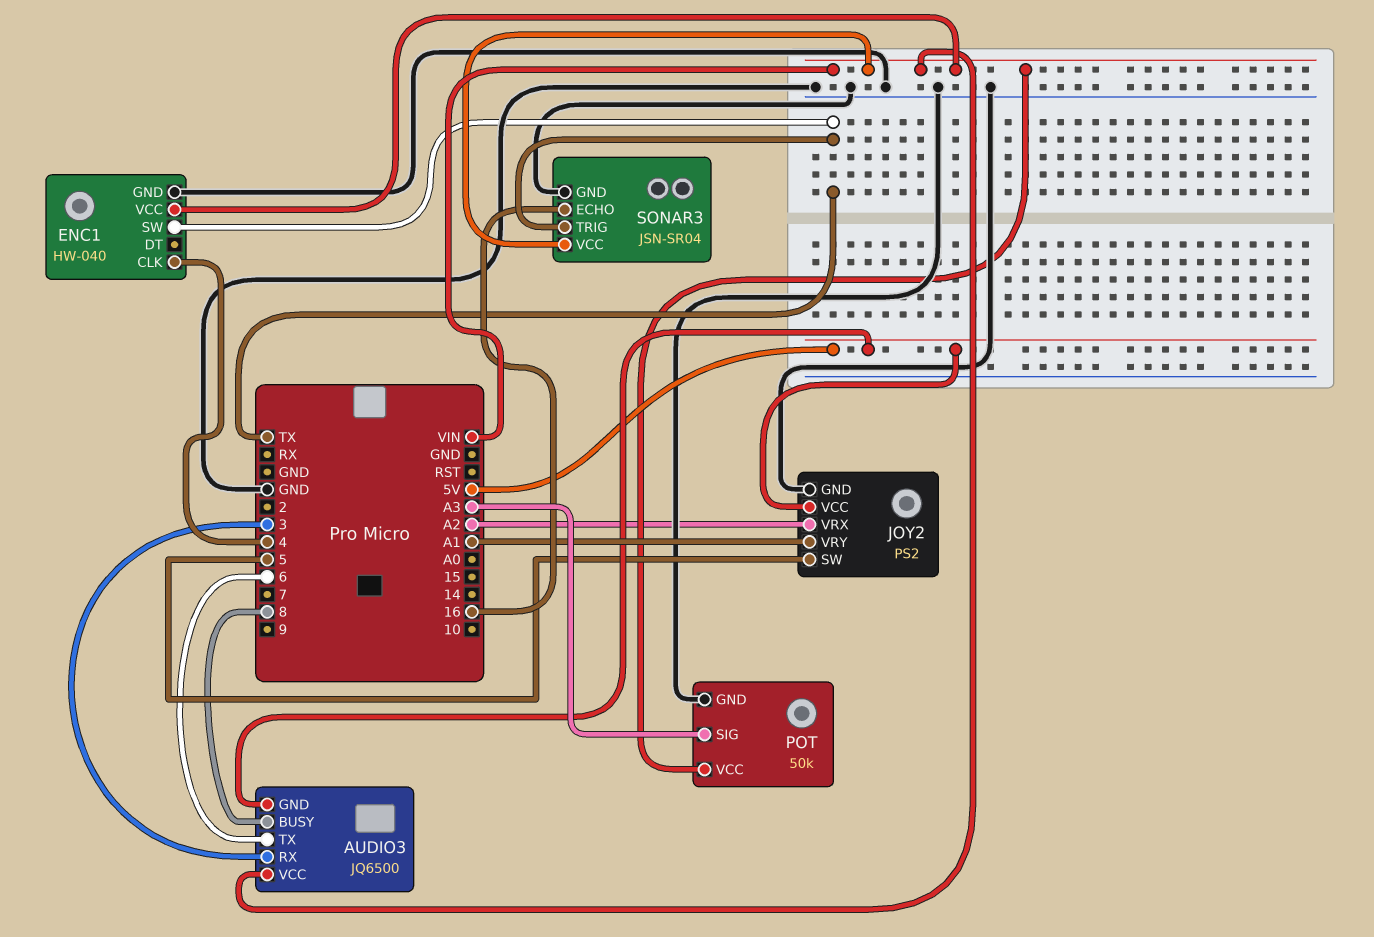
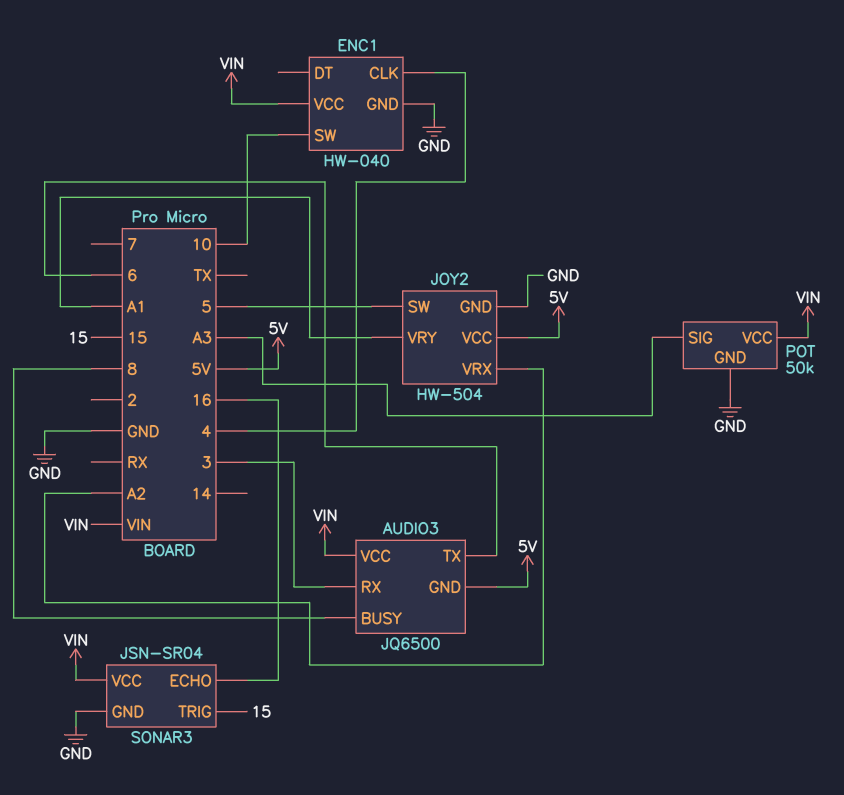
ENC1 pin SW: TX -> 10
JOY2: PS2 -> HW-504
SONAR3 pin TRIG: TX -> 15

